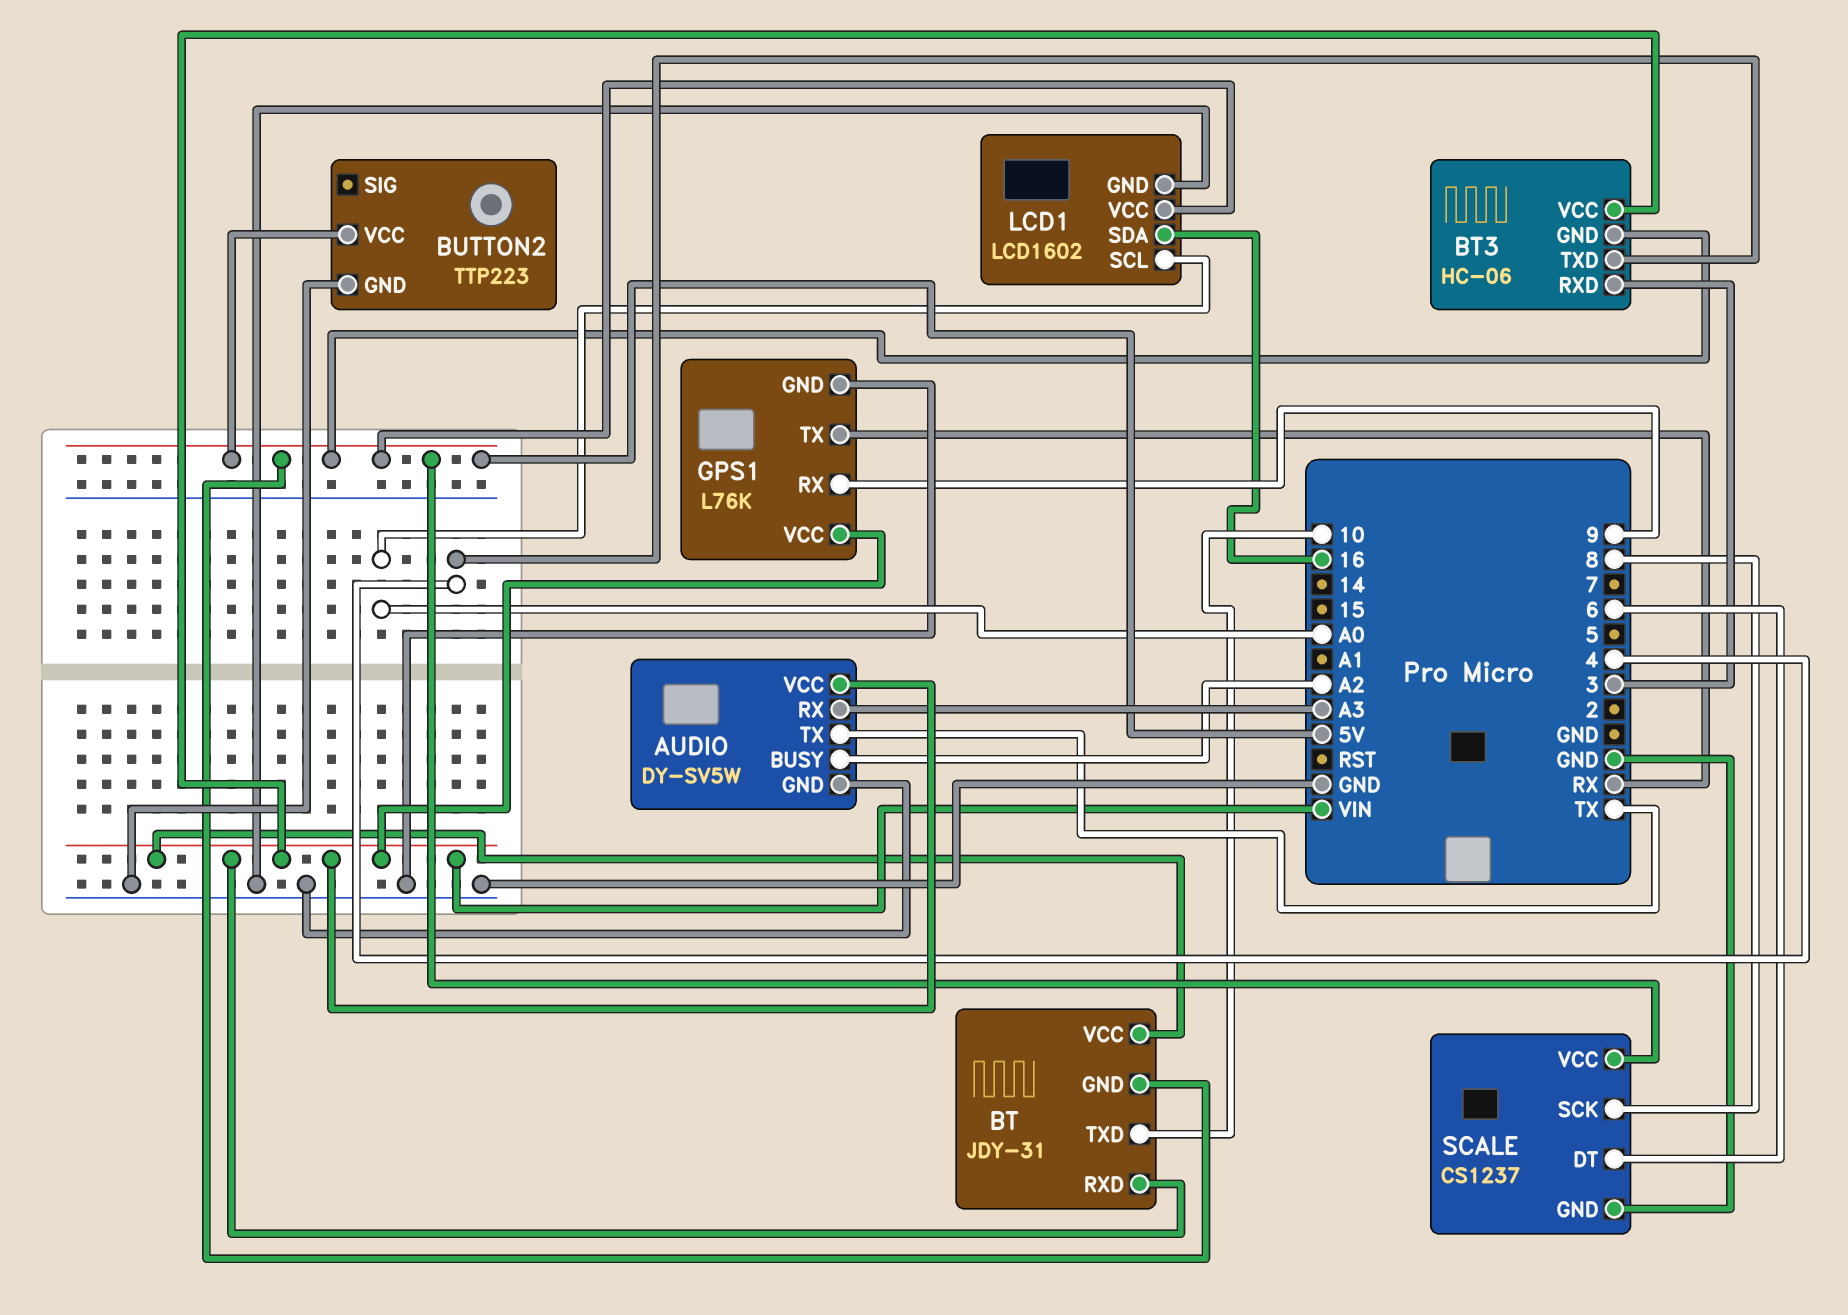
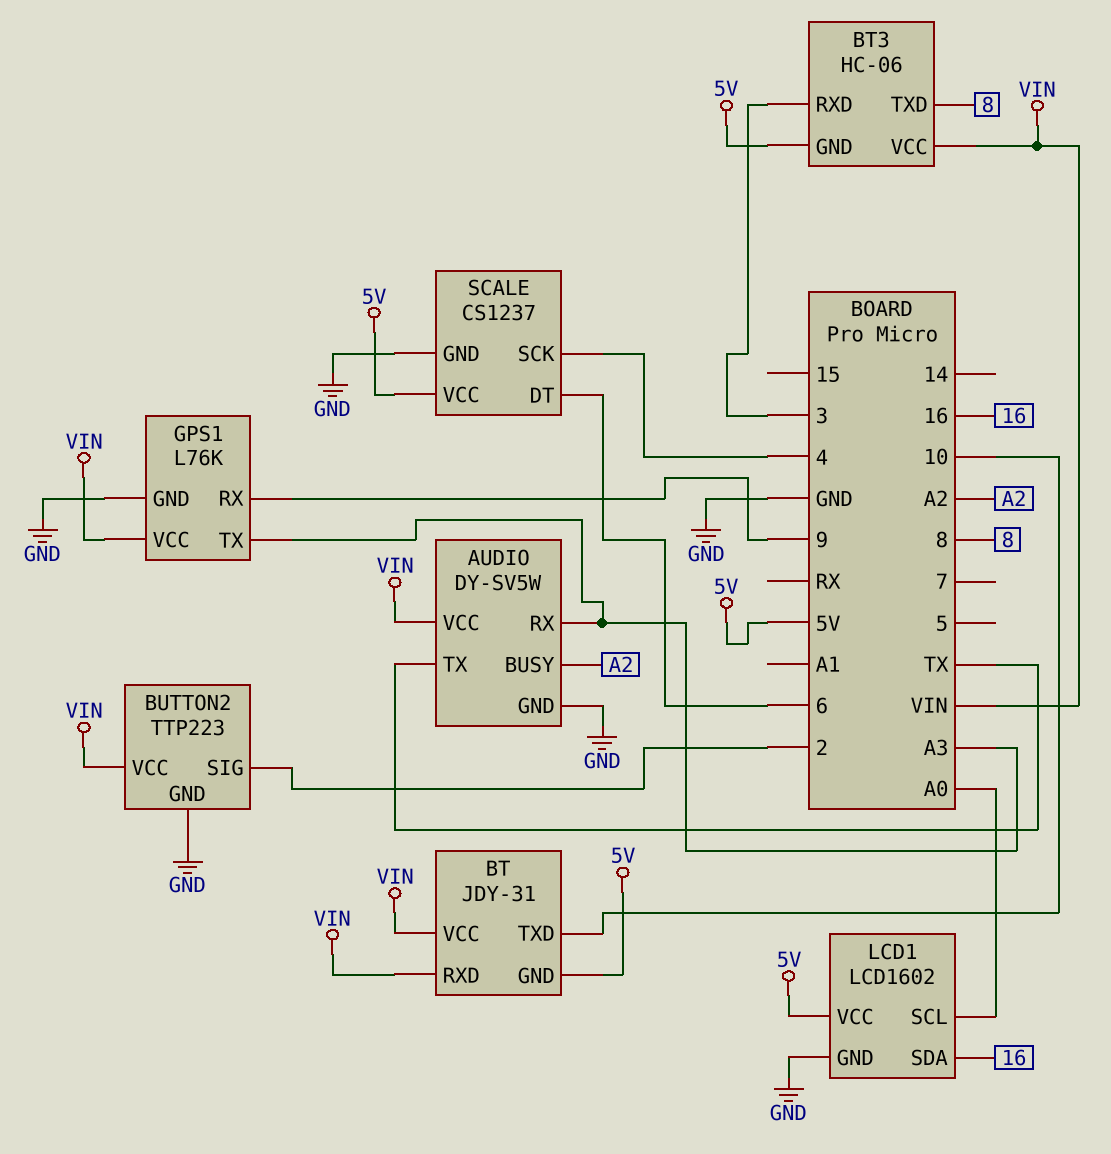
BT3 pin TXD: 4 -> 8
BUTTON2 pin SIG: none -> 2
BUTTON2 pin VCC: 5V -> VIN
GPS1 pin TX: RX -> A3
SCALE pin SCK: 8 -> 4

